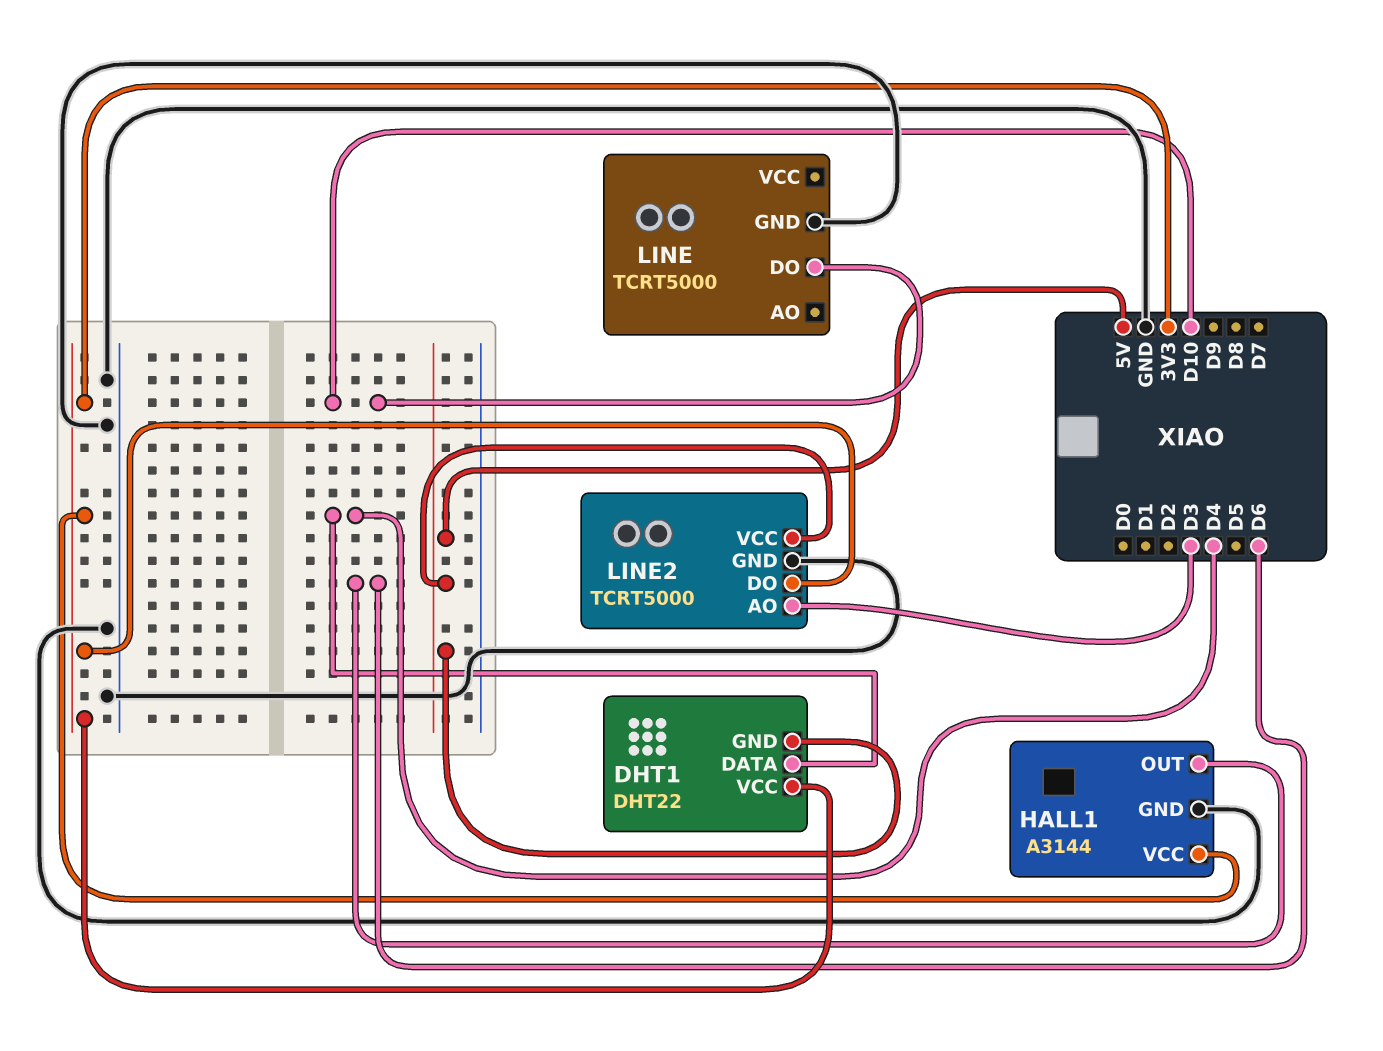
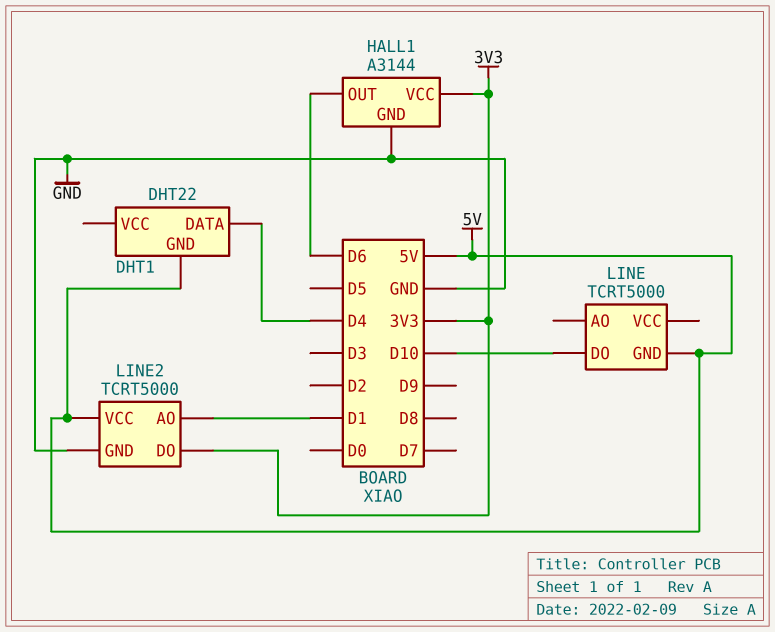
DHT1 pin VCC: 3V3 -> none
LINE pin GND: GND -> 5V
LINE2 pin AO: D3 -> D1

